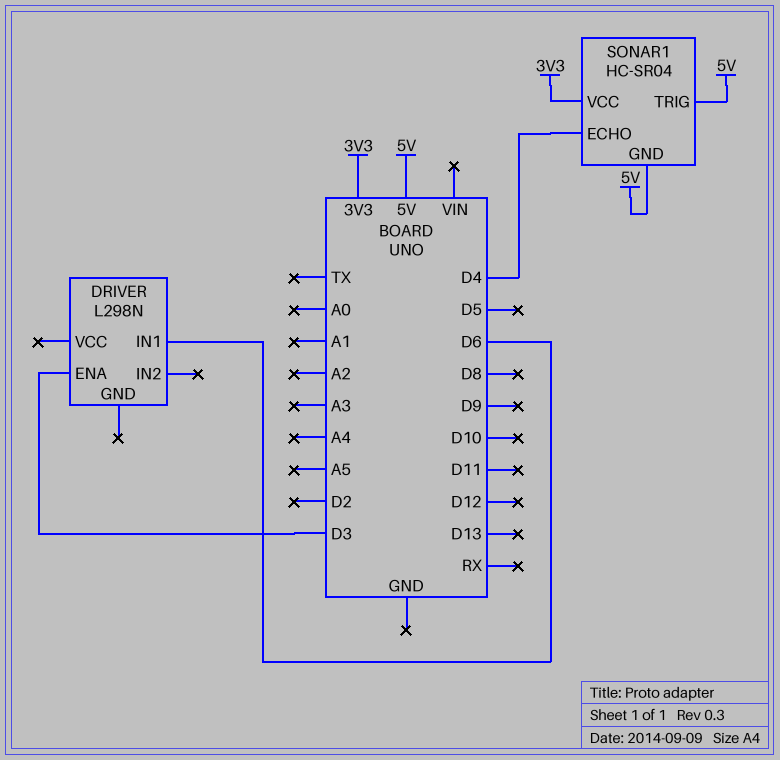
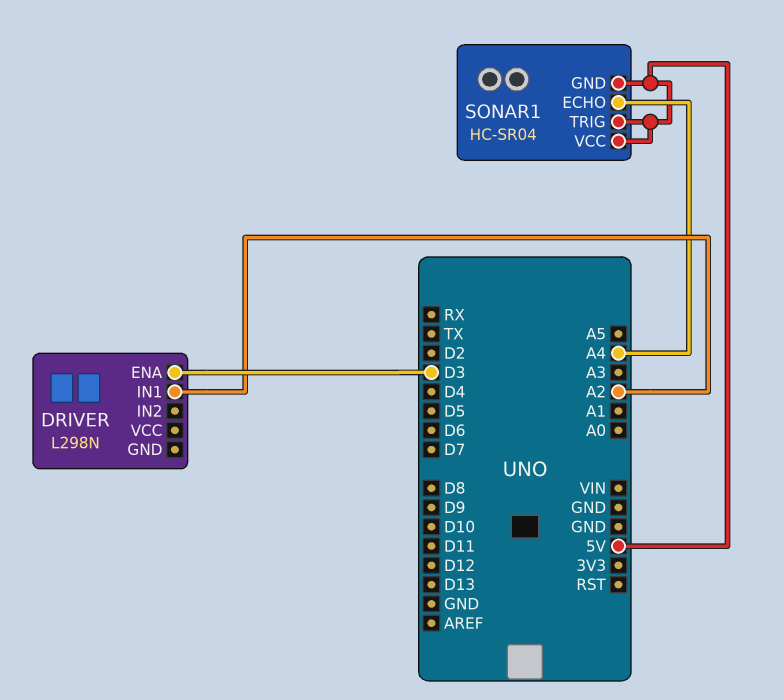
DRIVER pin IN1: D6 -> A2
SONAR1 pin ECHO: D4 -> A4
SONAR1 pin VCC: 3V3 -> 5V

